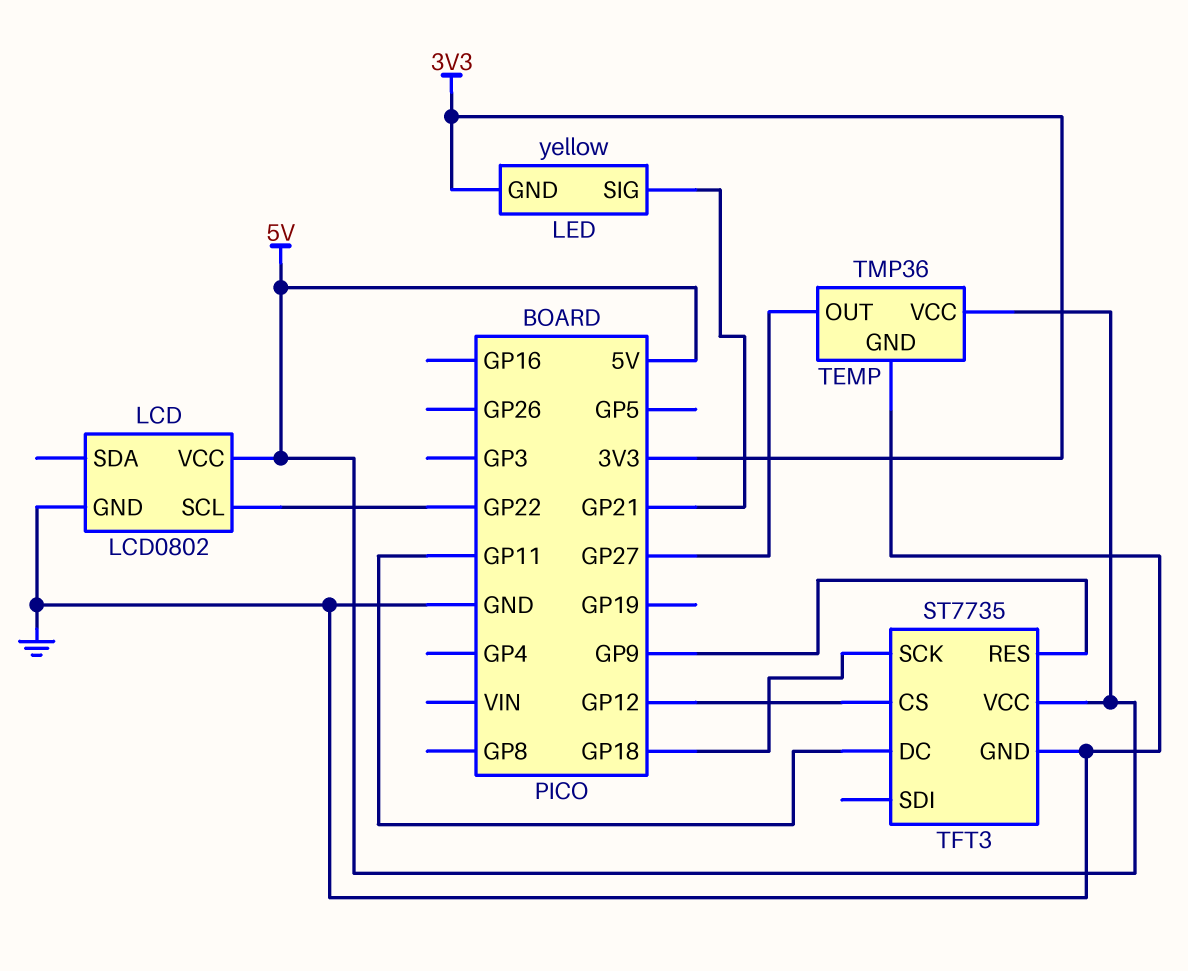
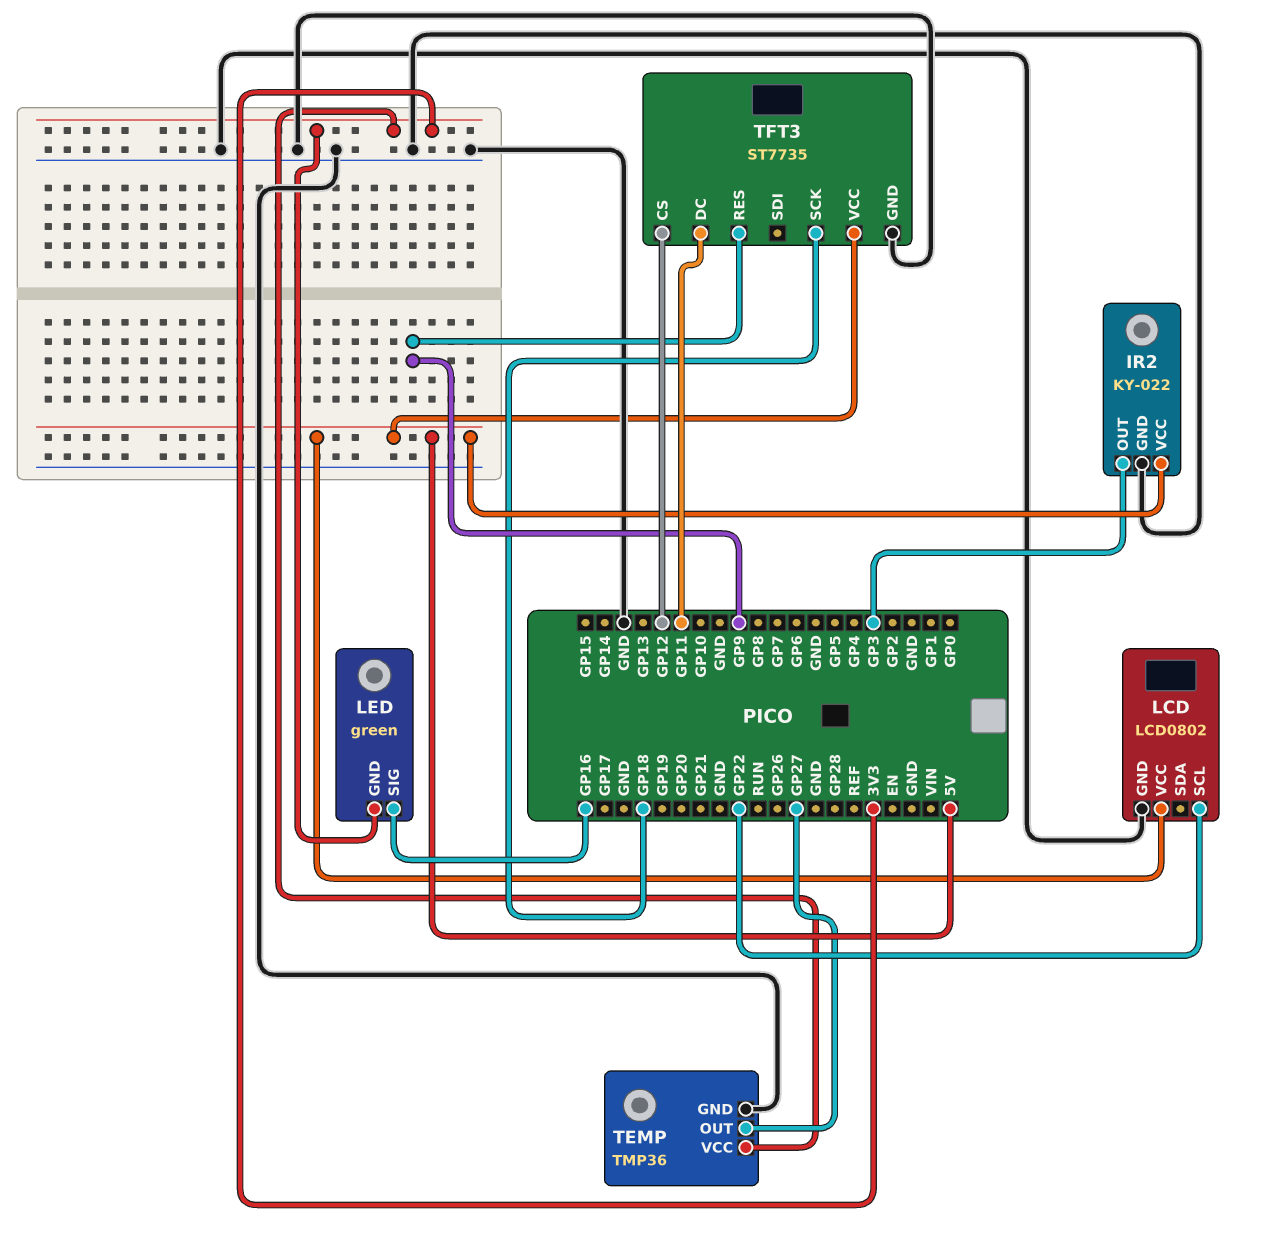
IR2: none -> KY-022
IR2 pin GND: none -> GND
IR2 pin OUT: none -> GP3
IR2 pin VCC: none -> 5V
LED: yellow -> green
LED pin SIG: GP21 -> GP16
TEMP pin VCC: 5V -> 3V3

